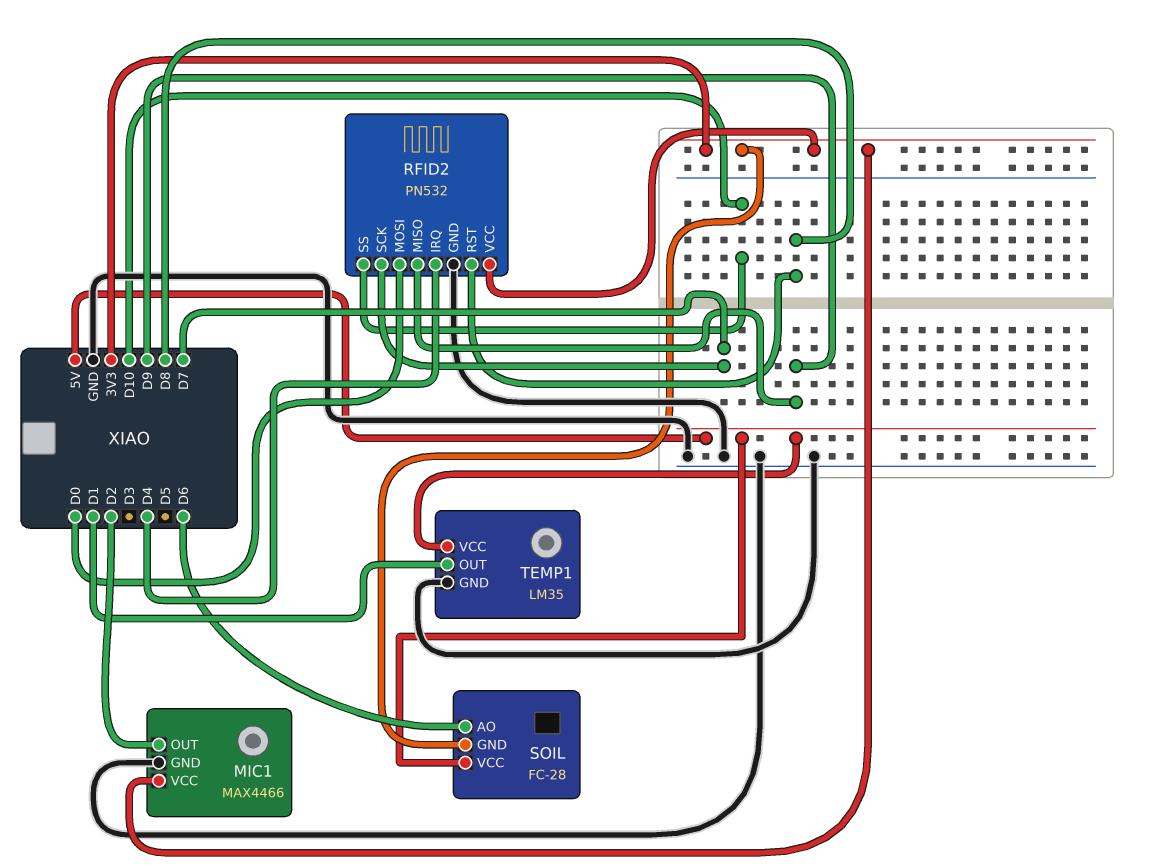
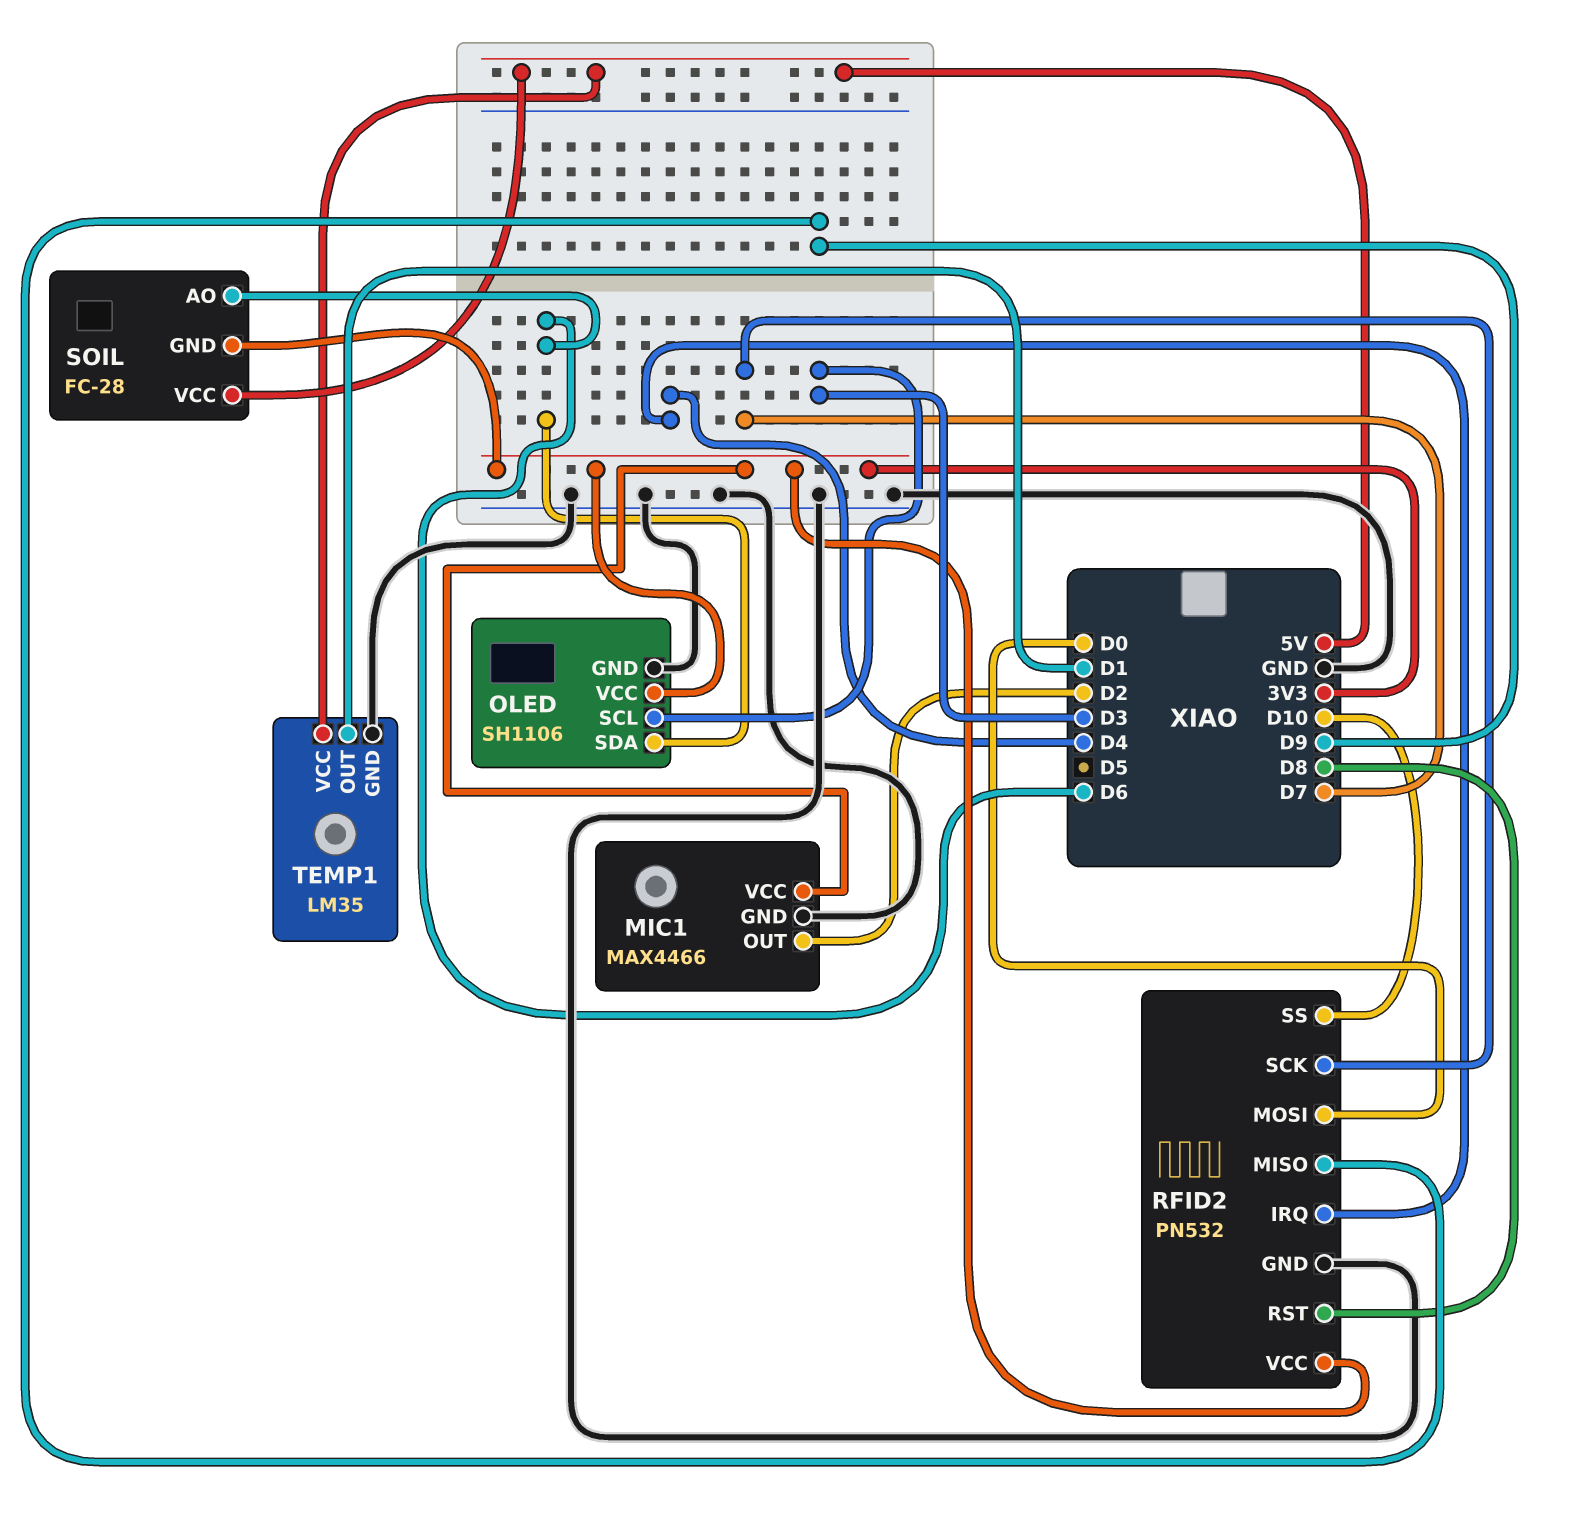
OLED: none -> SH1106
OLED pin GND: none -> GND
OLED pin SCL: none -> D3
OLED pin SDA: none -> D6
OLED pin VCC: none -> 3V3

